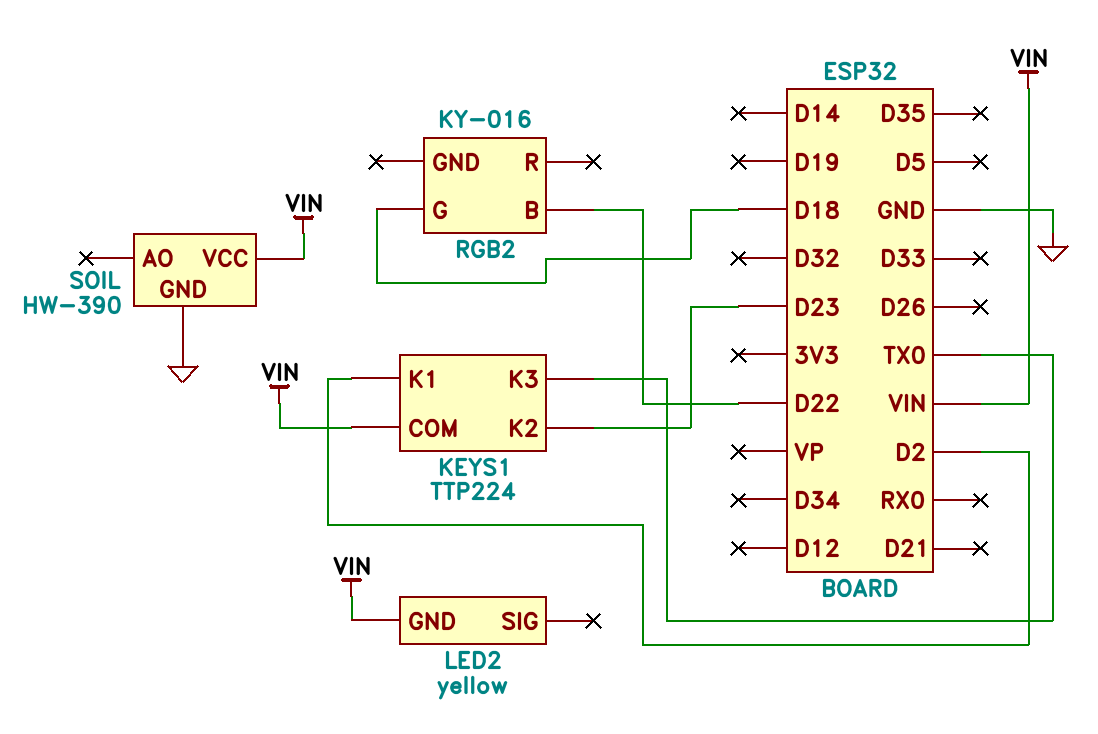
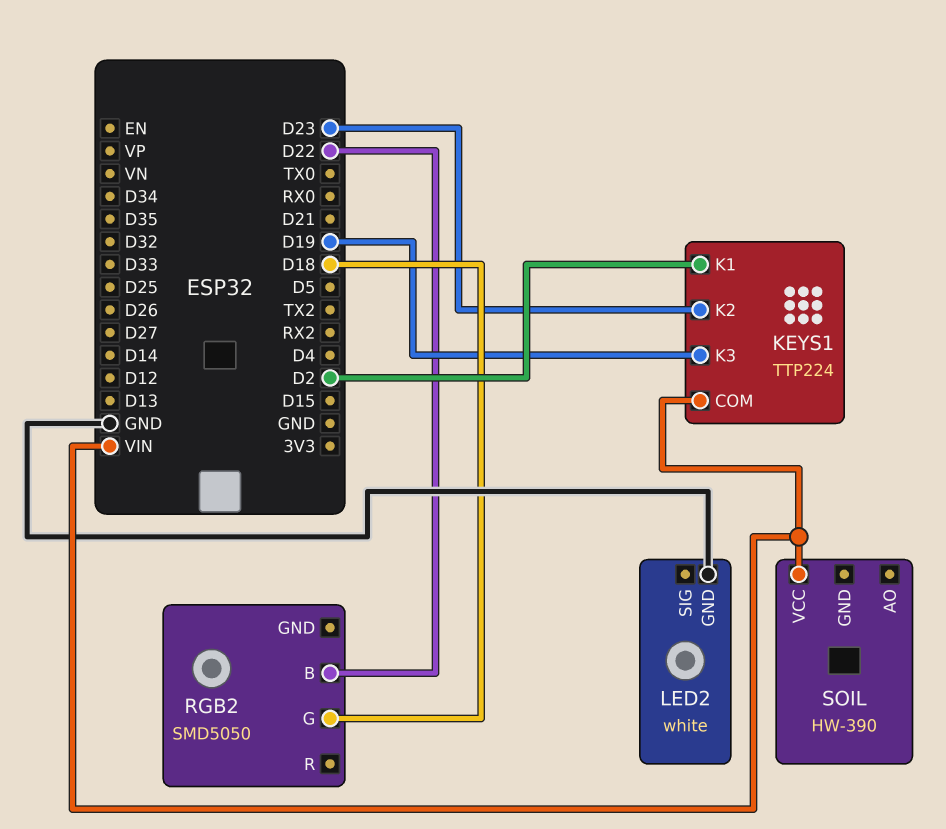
KEYS1 pin K3: TX0 -> D19
LED2: yellow -> white
LED2 pin GND: VIN -> GND
RGB2: KY-016 -> SMD5050
SOIL pin GND: GND -> none

